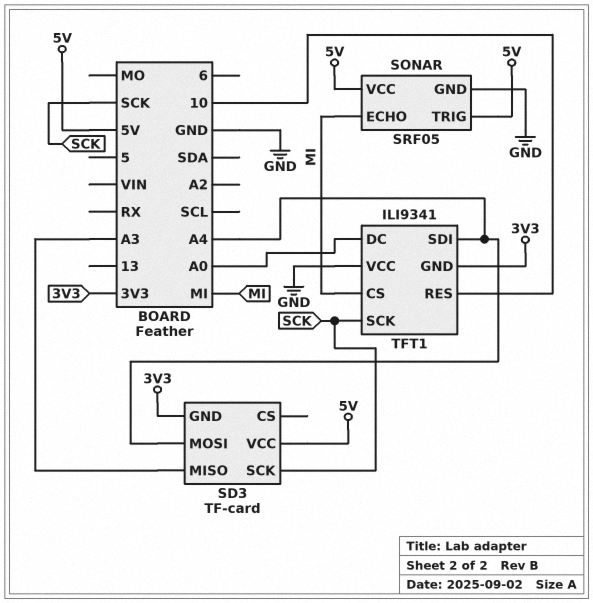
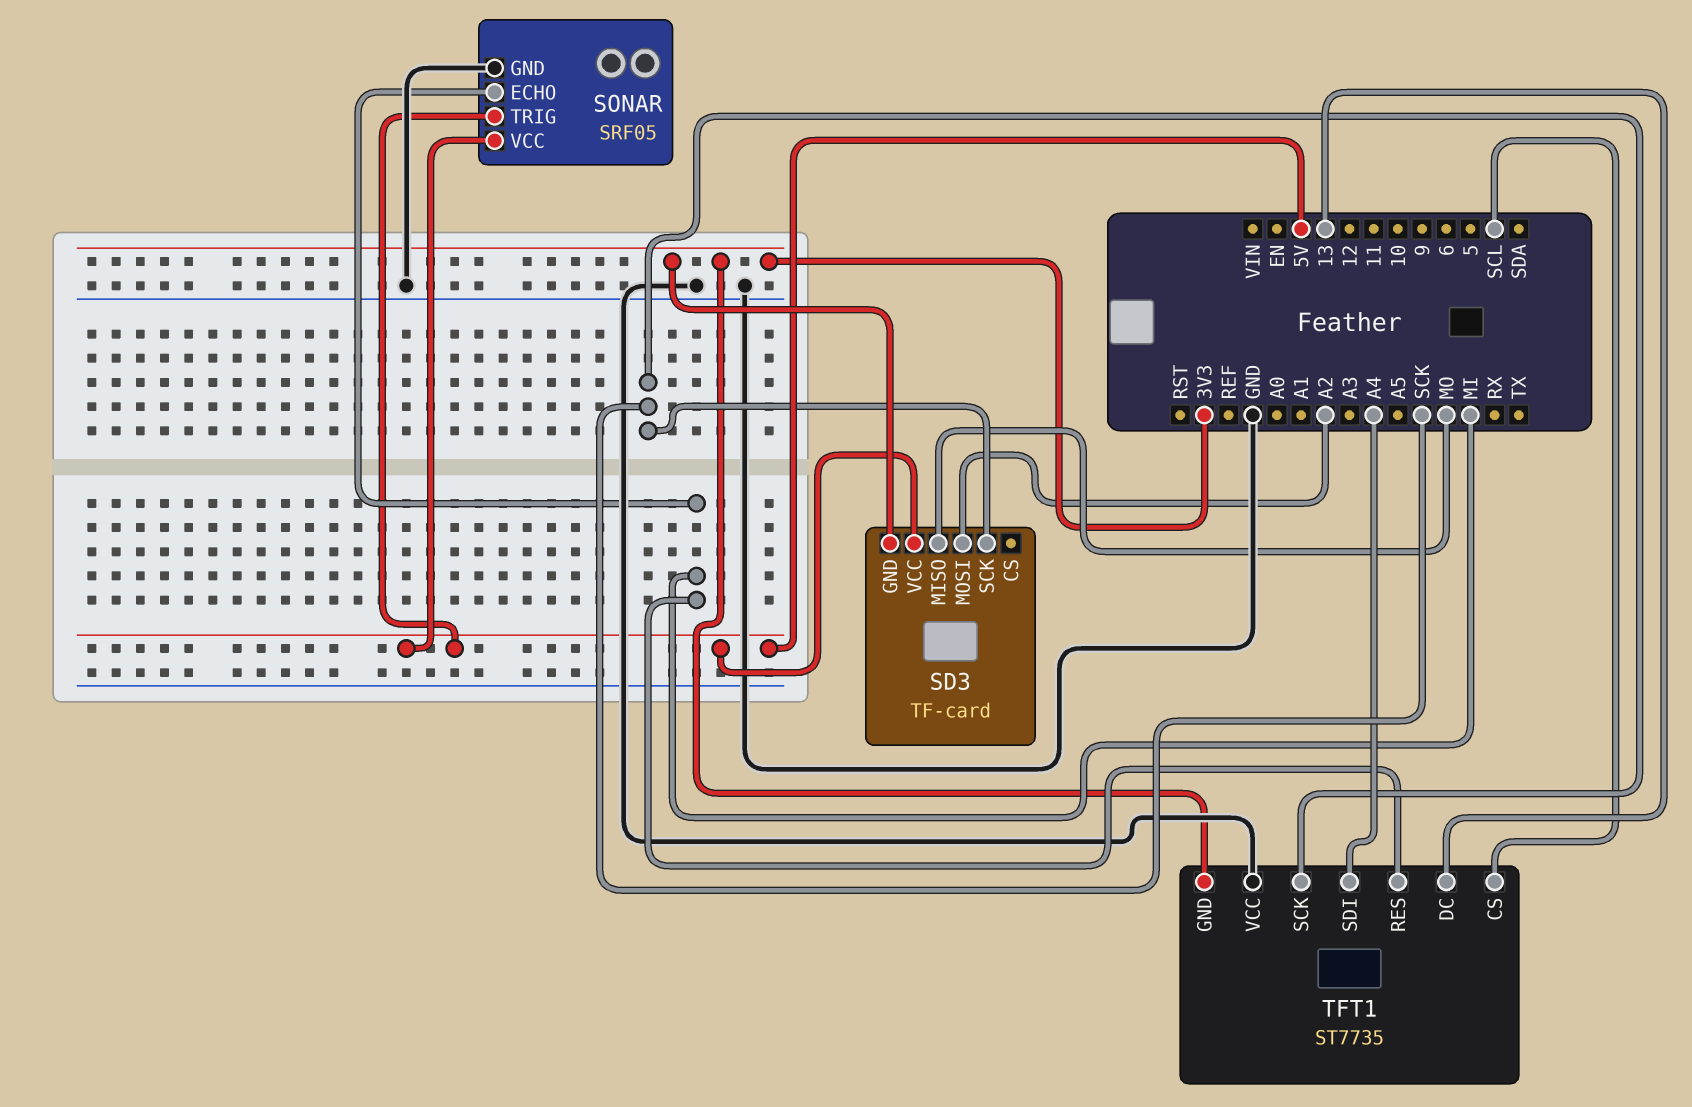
SD3 pin MISO: A3 -> MO
SD3 pin MOSI: A4 -> A2
TFT1: ILI9341 -> ST7735
TFT1 pin CS: MI -> SCL
TFT1 pin DC: A0 -> 13
TFT1 pin RES: 10 -> MI

